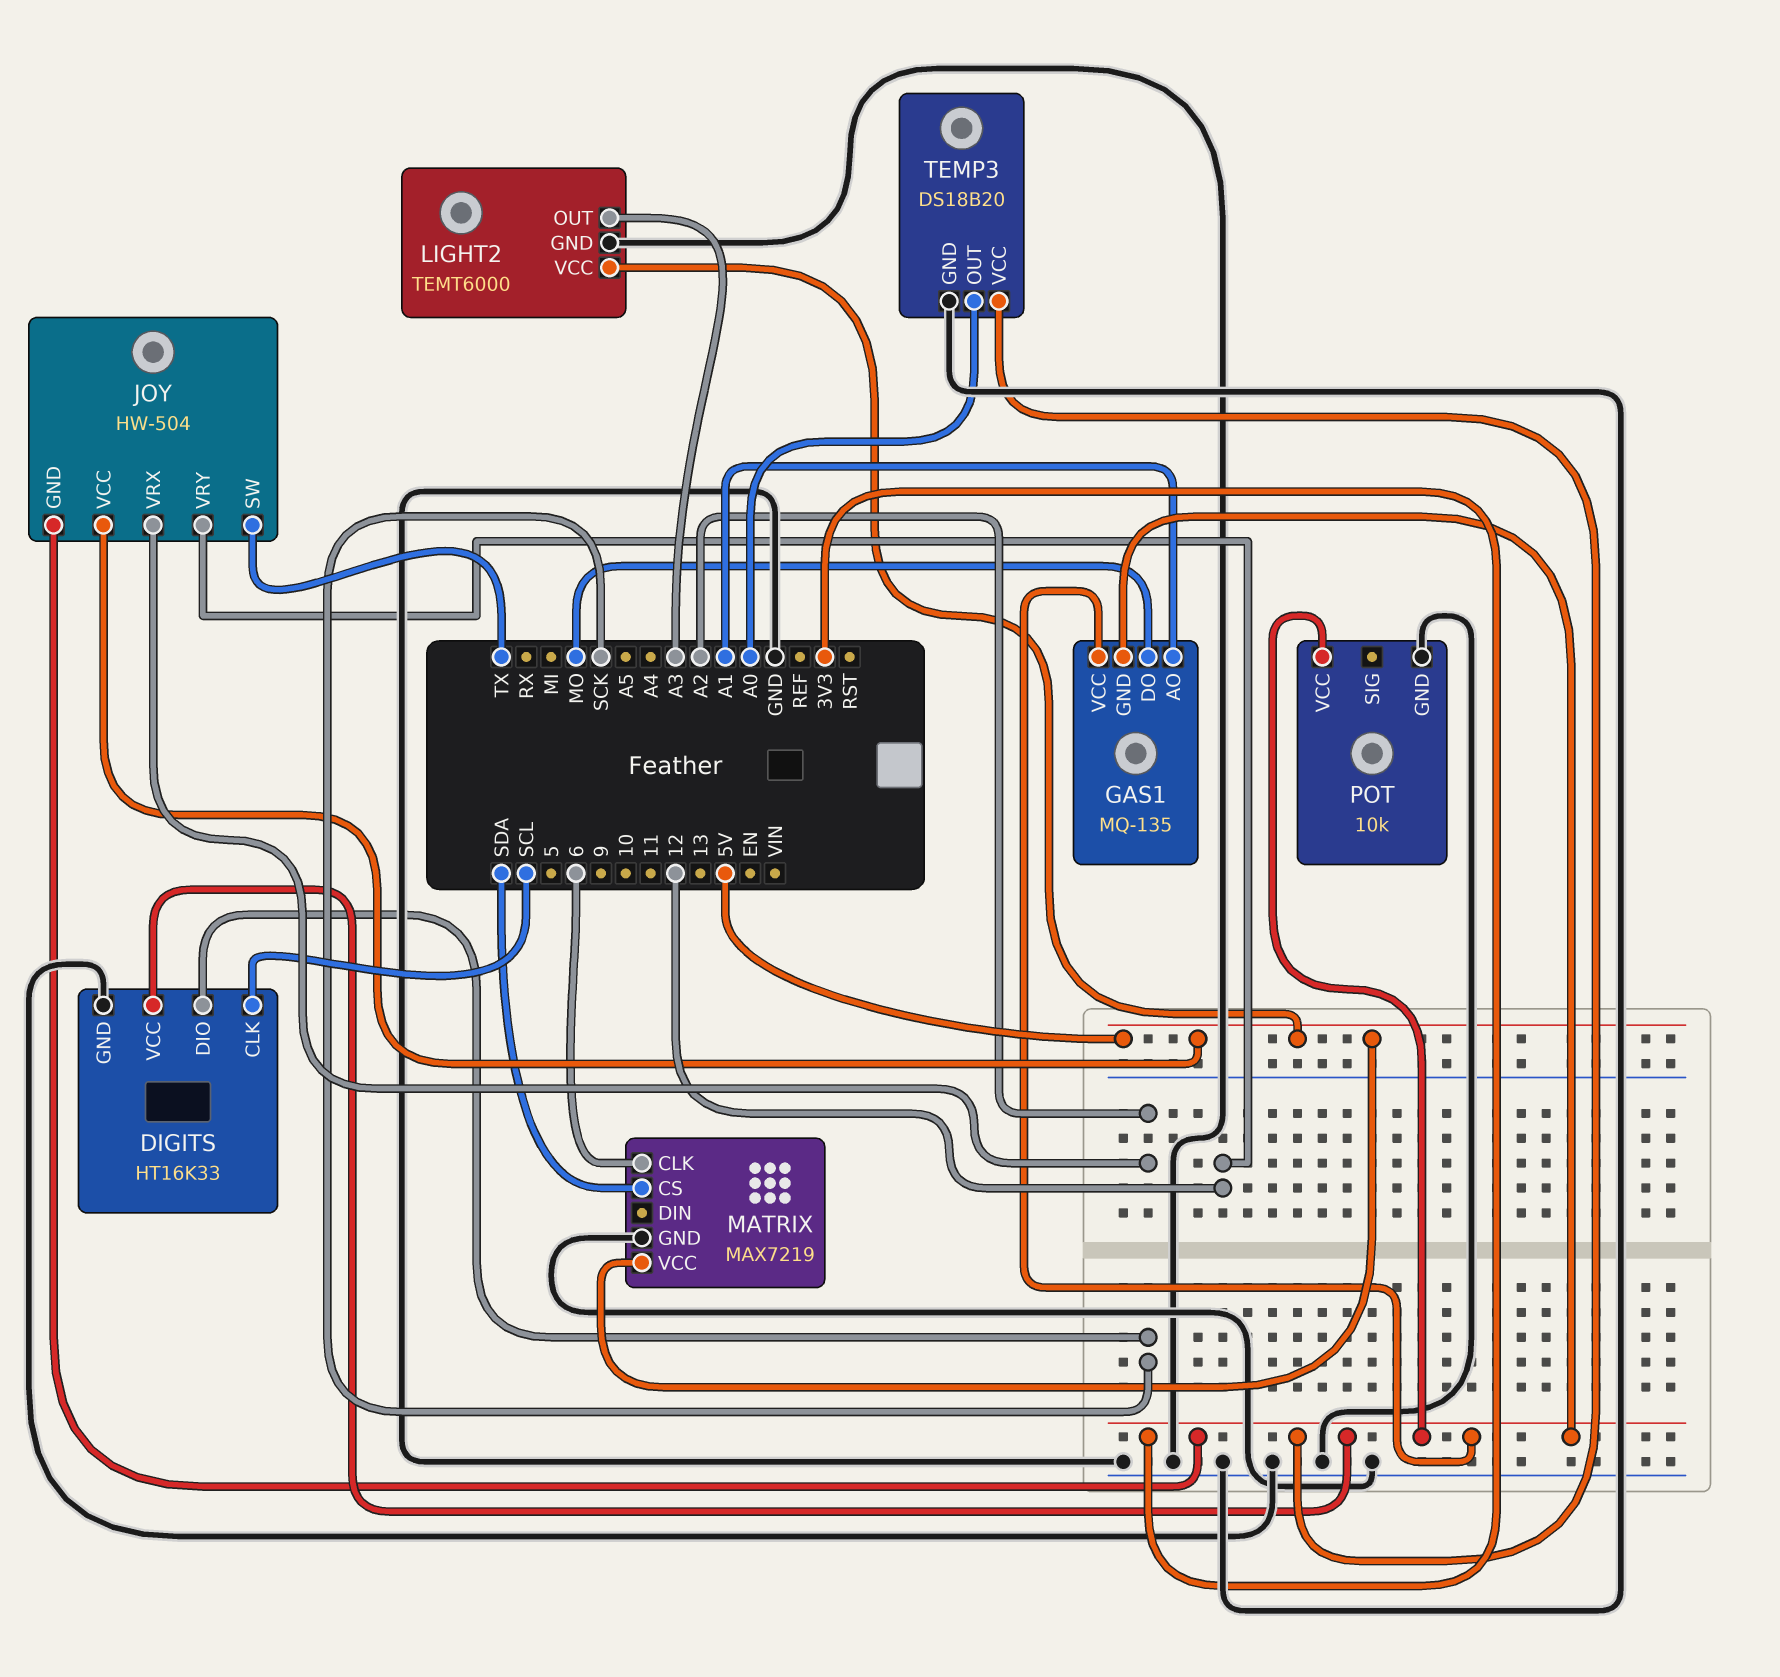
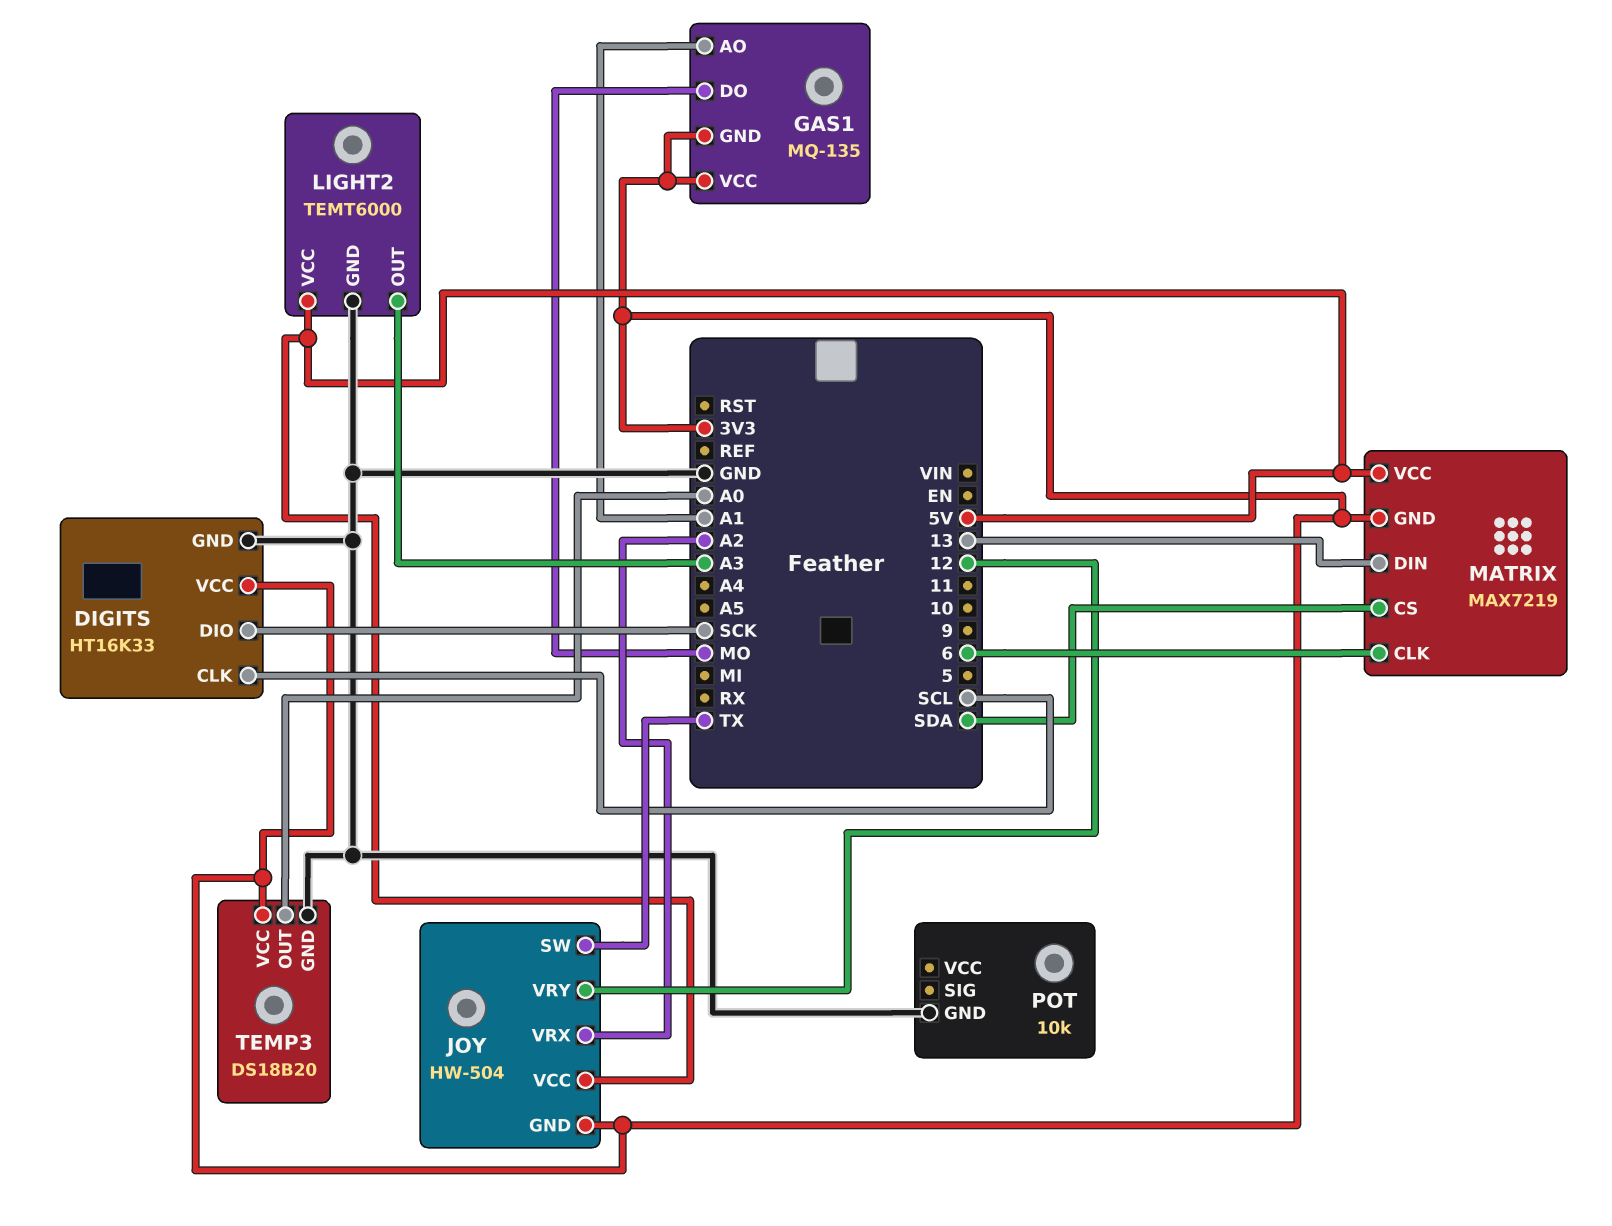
MATRIX pin DIN: none -> 13
MATRIX pin GND: GND -> 3V3
POT pin VCC: 3V3 -> none

